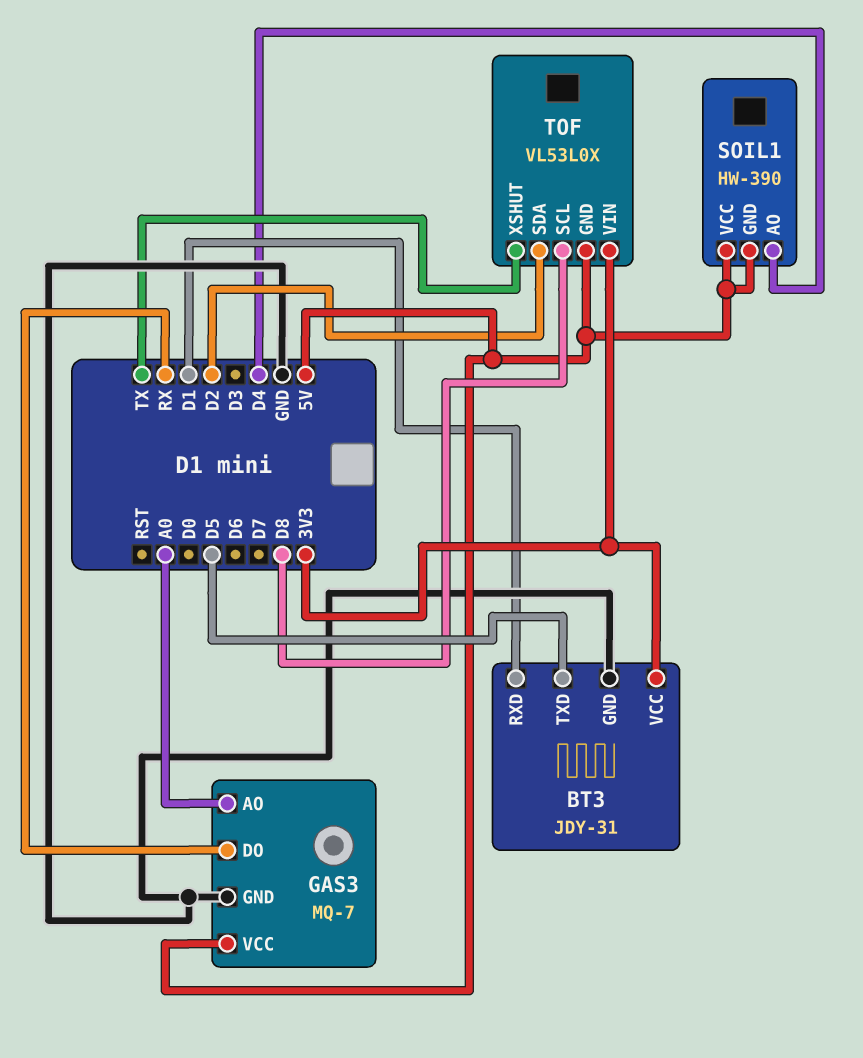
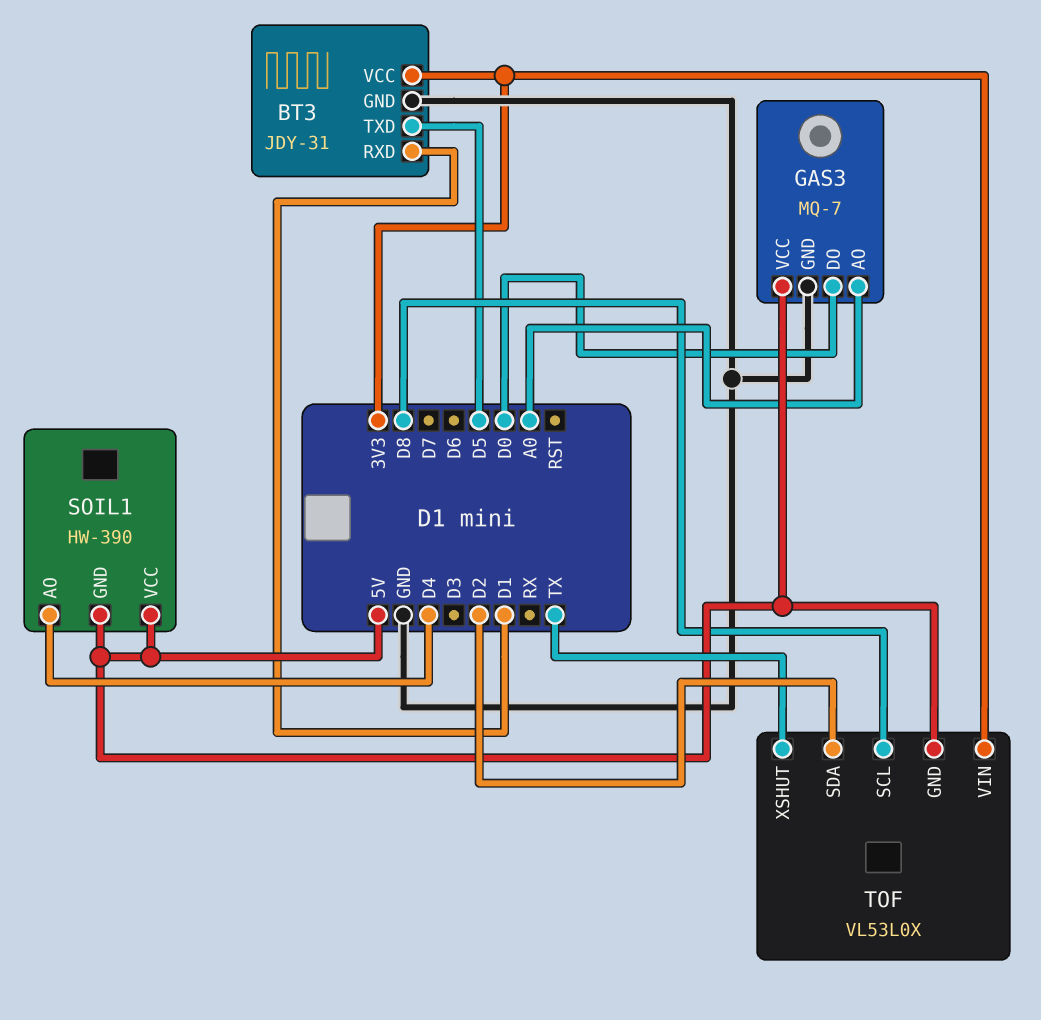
GAS3 pin DO: RX -> D0

